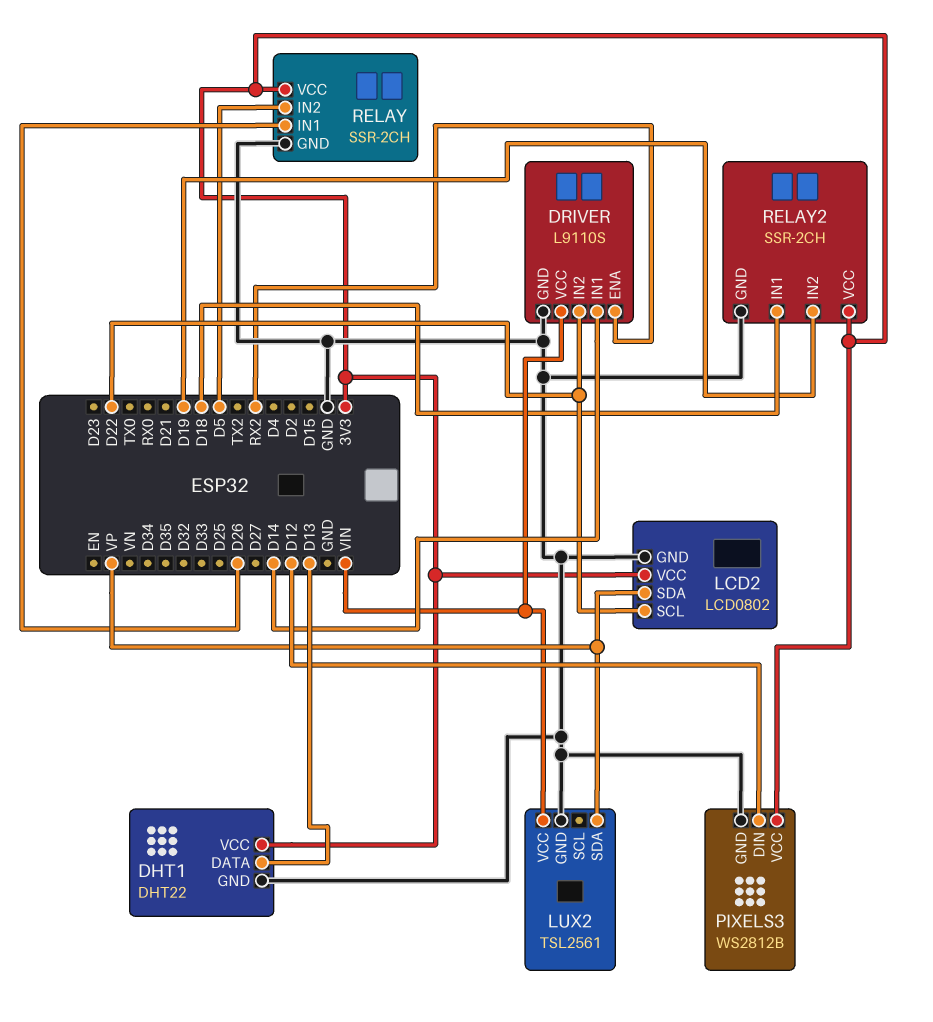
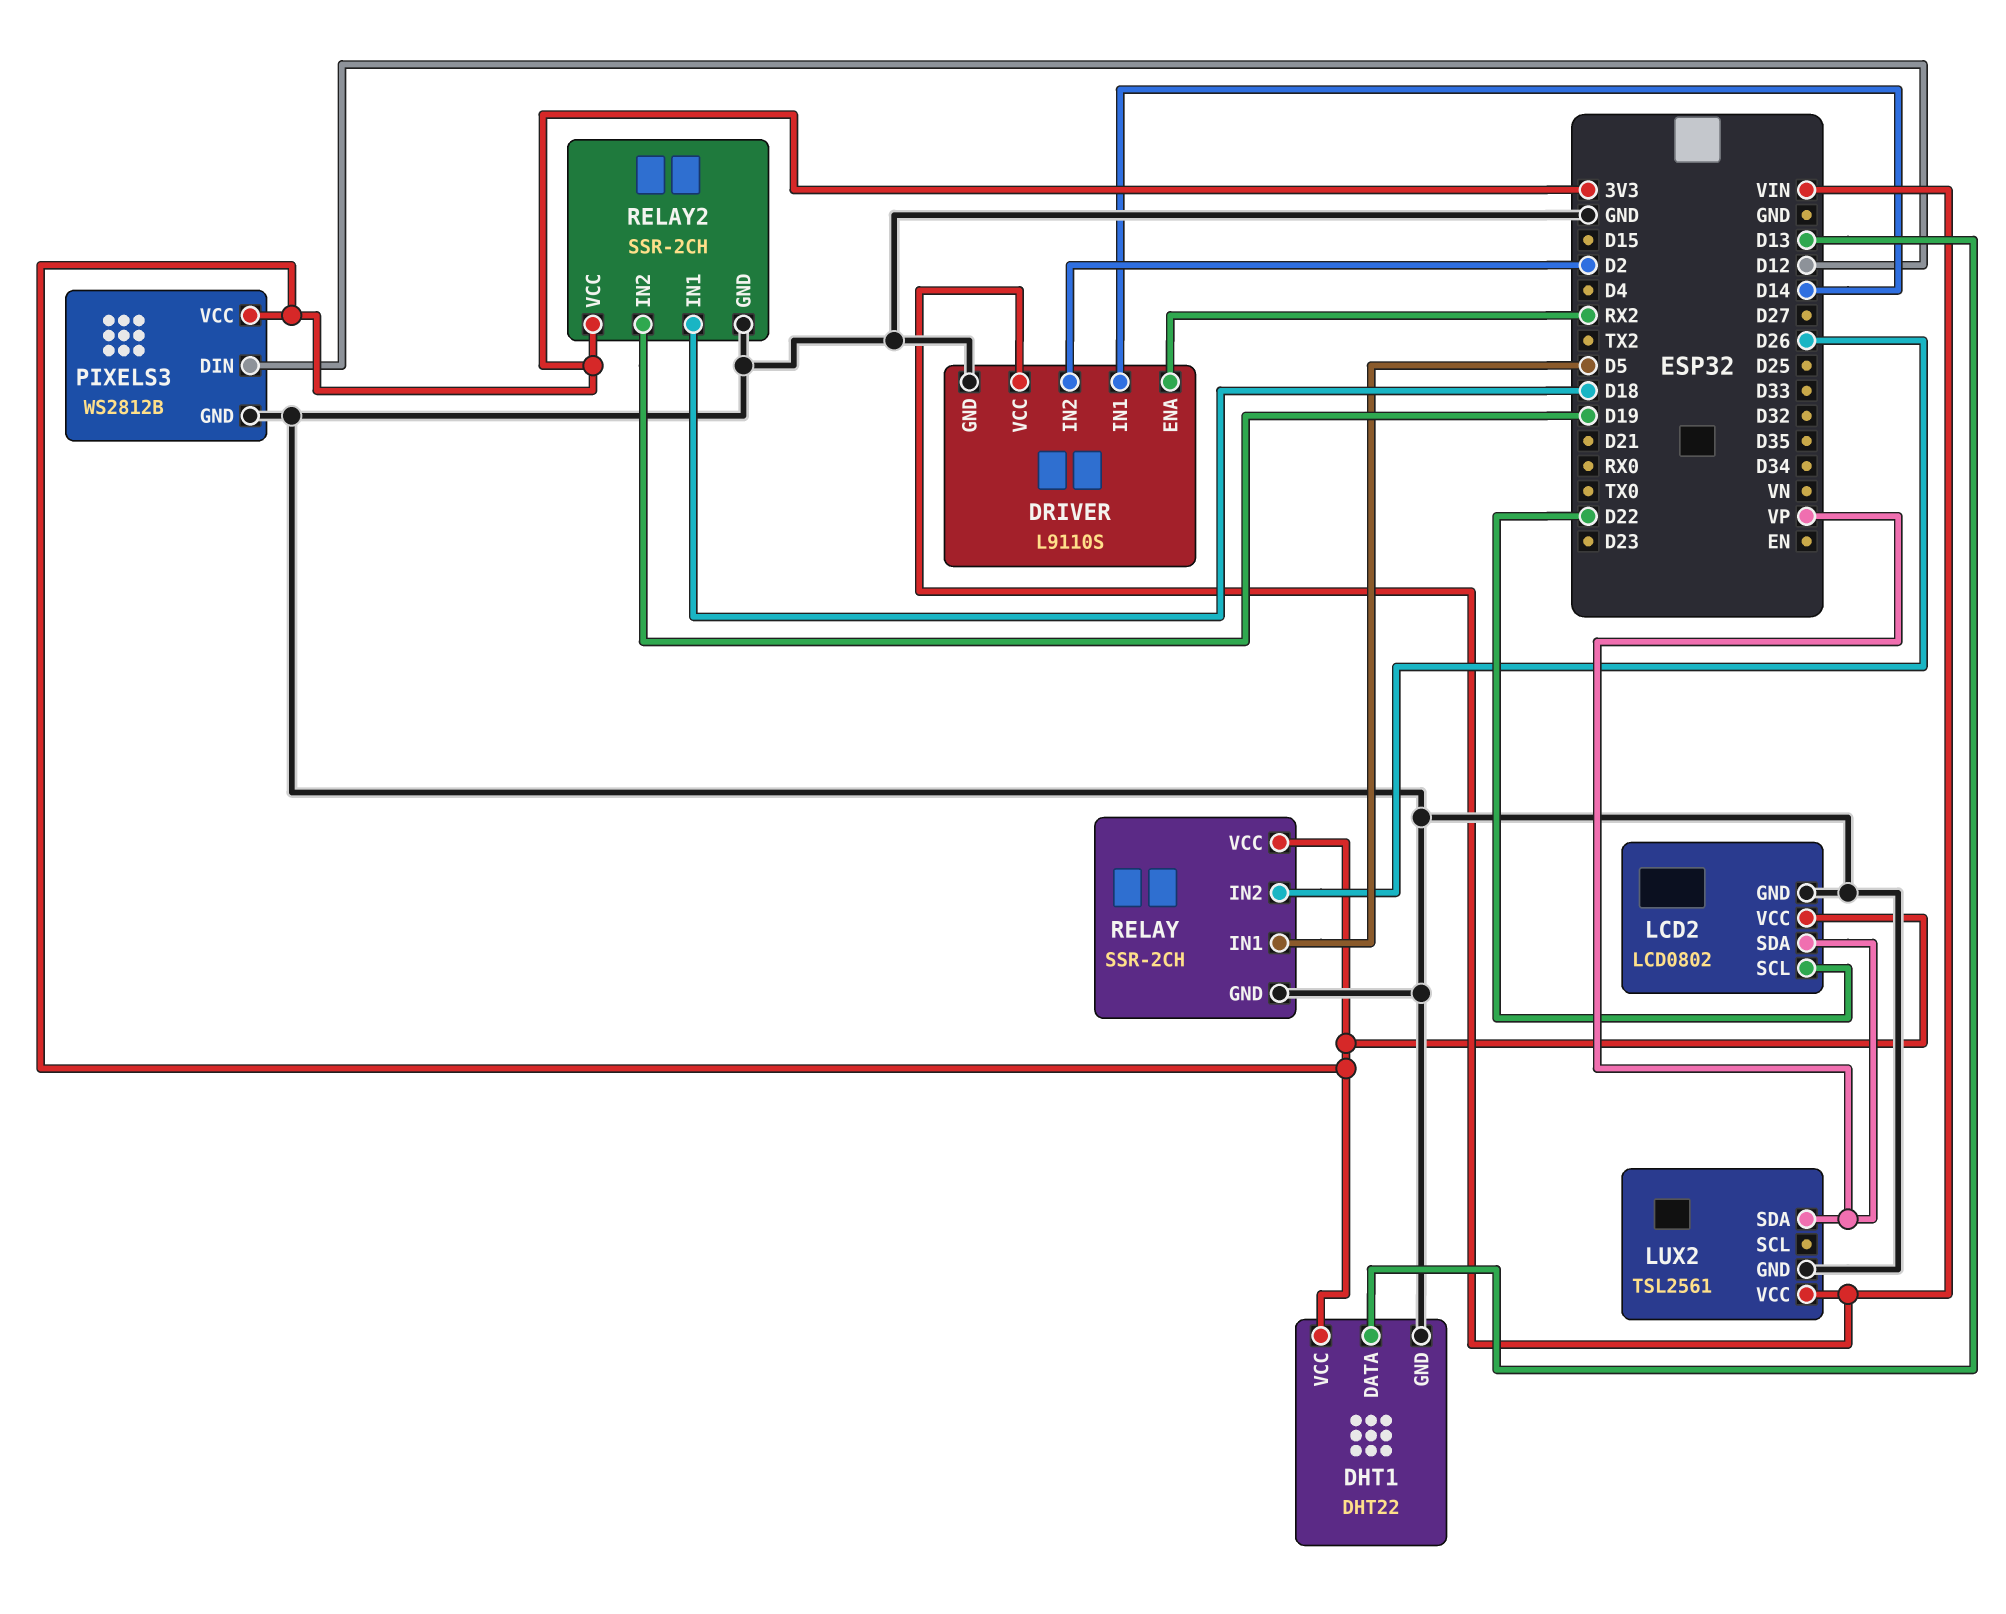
DRIVER pin IN2: D22 -> D2
RELAY pin IN1: D26 -> D5
RELAY pin IN2: D5 -> D26

